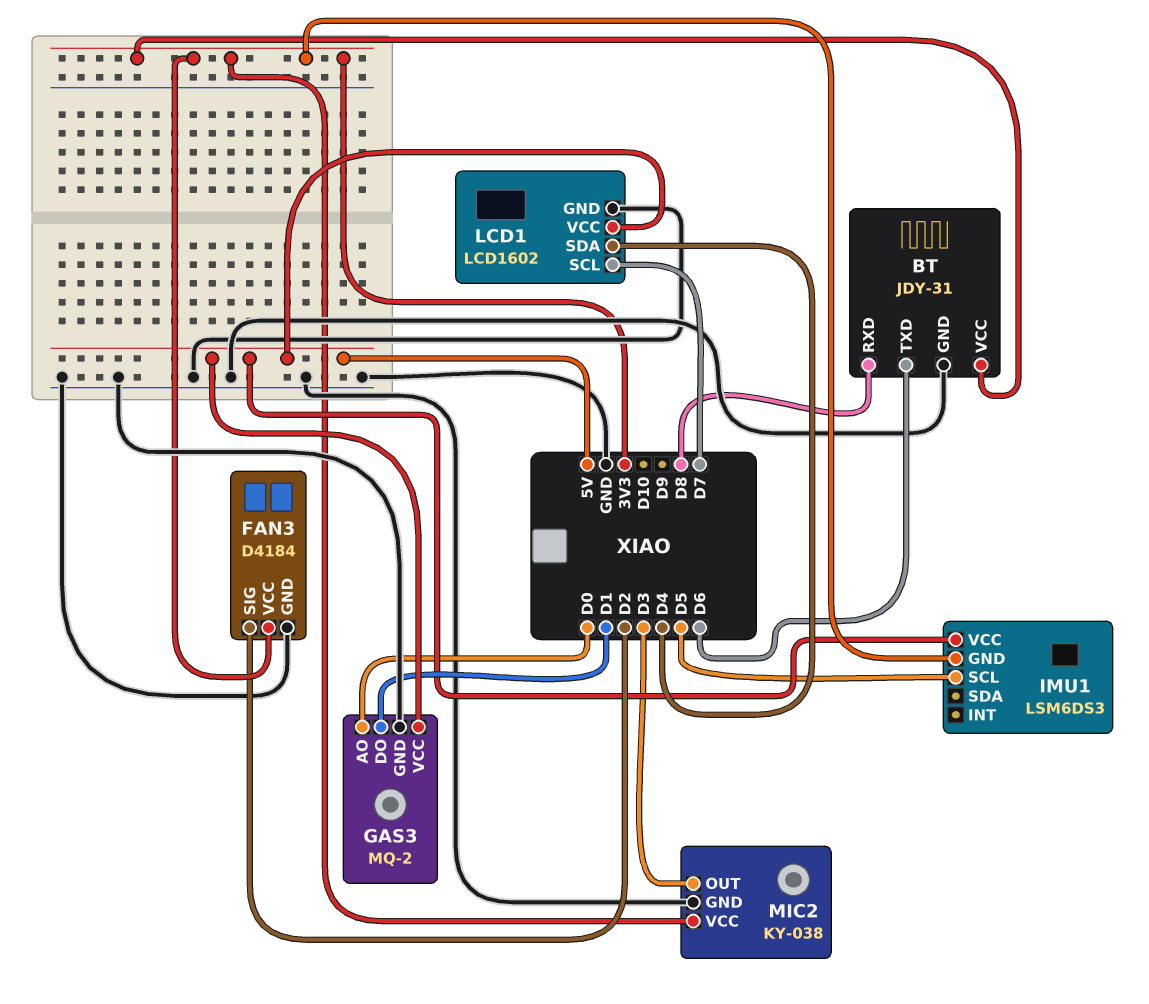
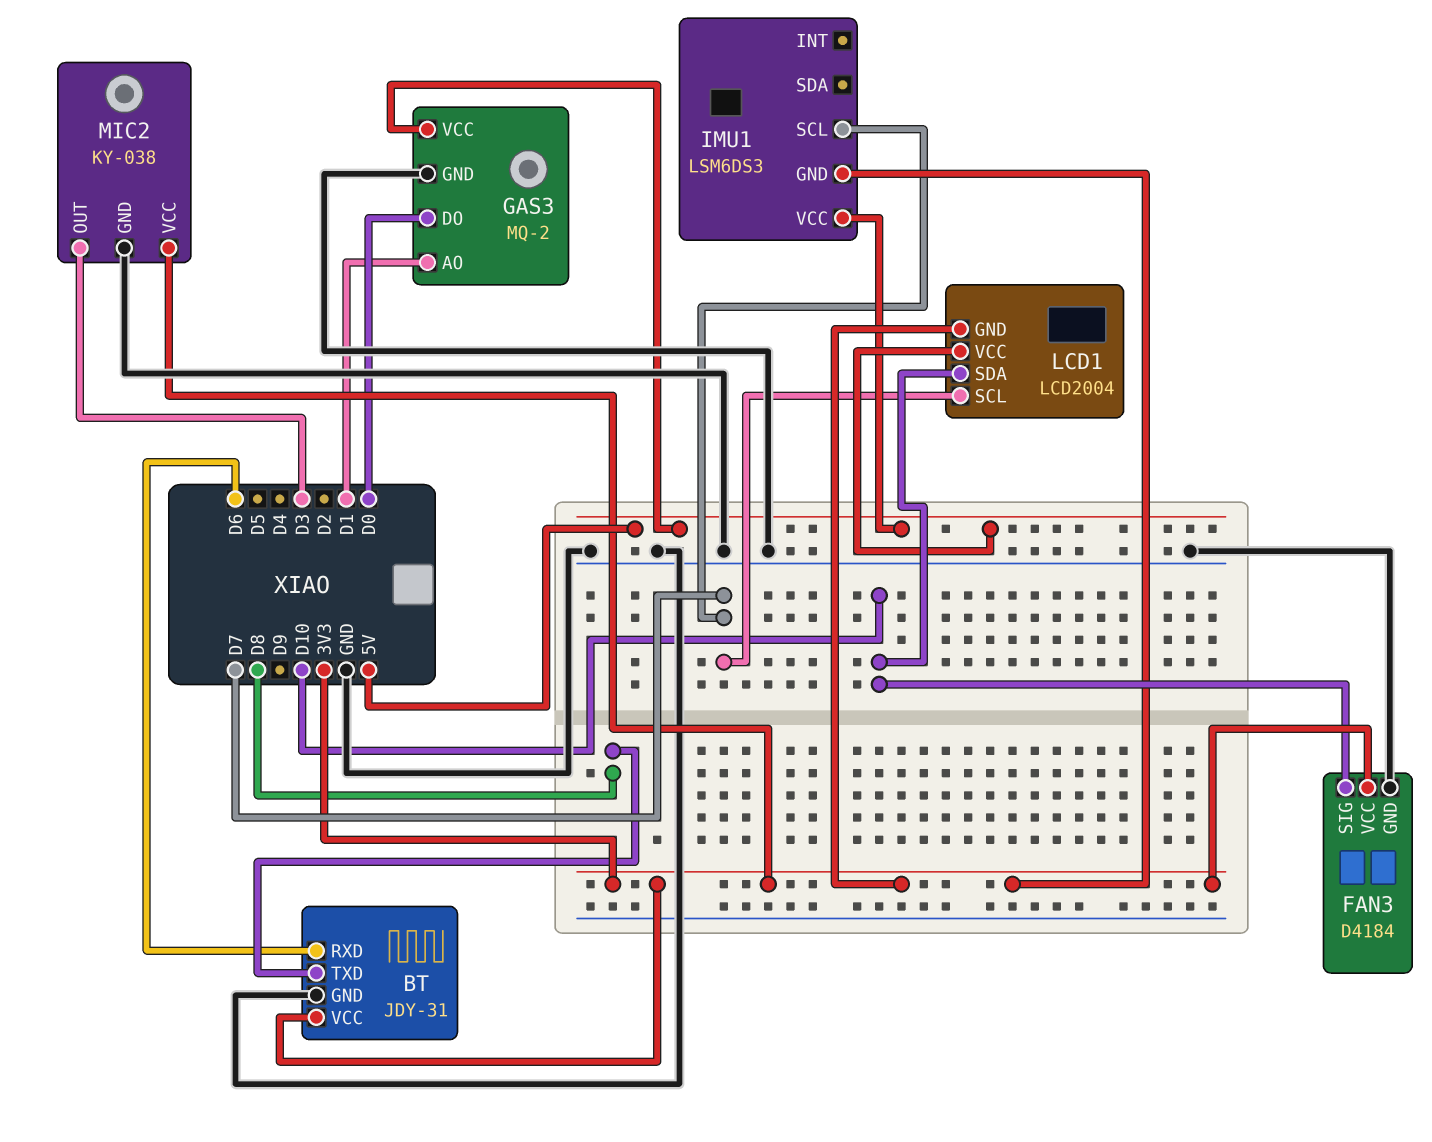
BT pin RXD: D8 -> D6
BT pin TXD: D6 -> D8
FAN3 pin SIG: D2 -> D10
GAS3 pin AO: D0 -> D1
GAS3 pin DO: D1 -> D0
IMU1 pin SCL: D5 -> D7
LCD1: LCD1602 -> LCD2004
LCD1 pin GND: GND -> 3V3
LCD1 pin SDA: D4 -> D10

